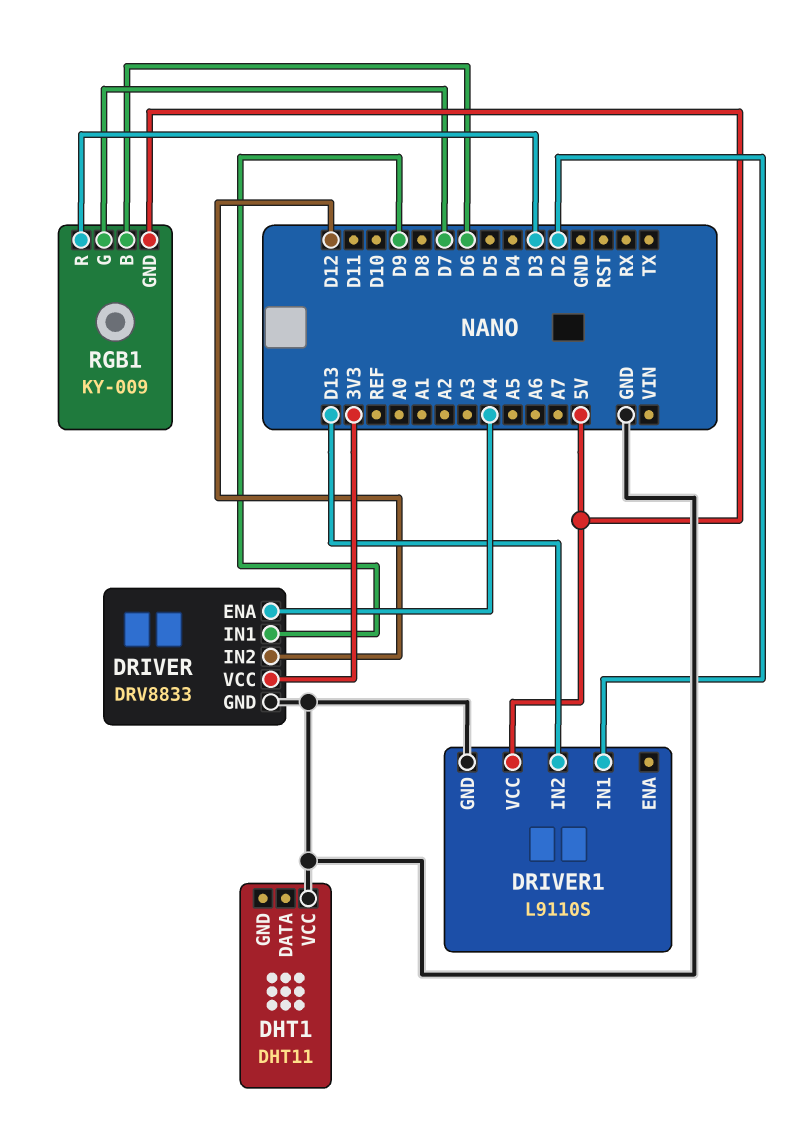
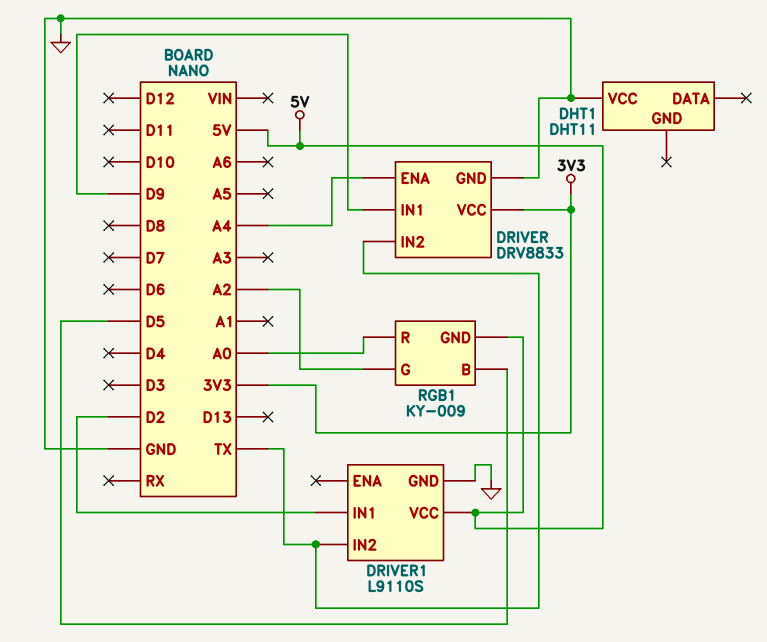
DRIVER pin IN2: D12 -> TX
DRIVER1 pin IN2: D13 -> TX
RGB1 pin B: D6 -> D5
RGB1 pin G: D7 -> A2
RGB1 pin R: D3 -> A0

